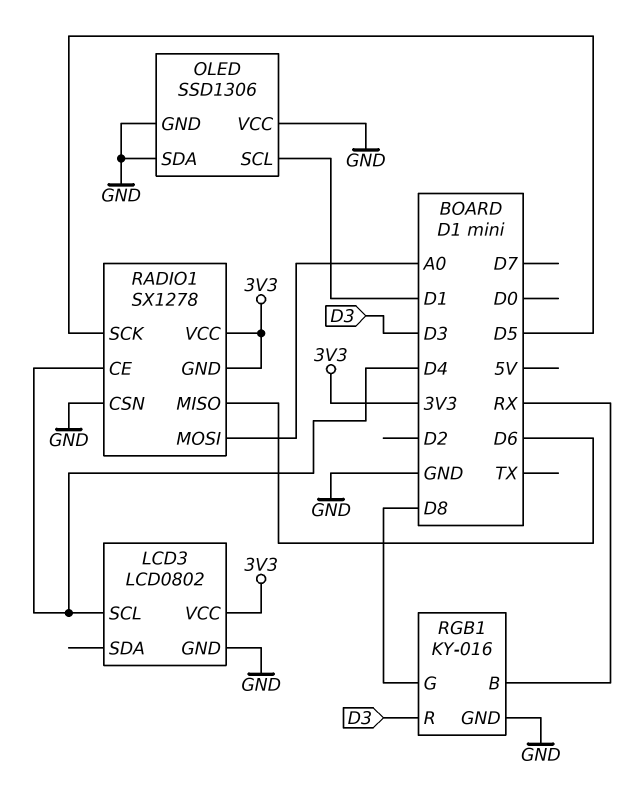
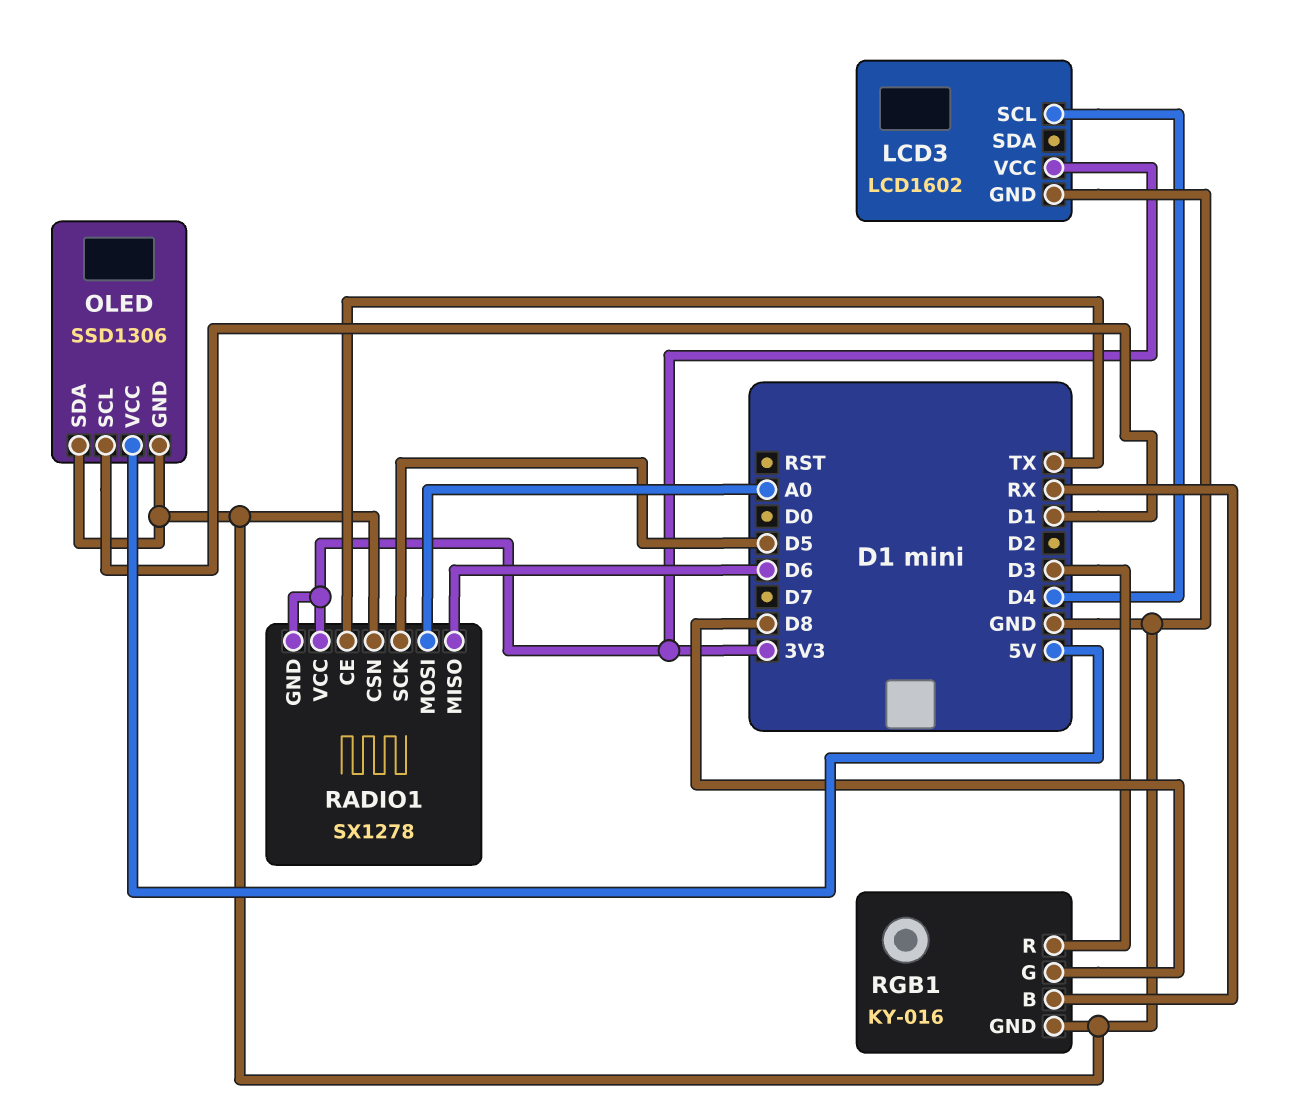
LCD3: LCD0802 -> LCD1602
OLED pin VCC: GND -> 5V
RADIO1 pin CE: D4 -> TX

